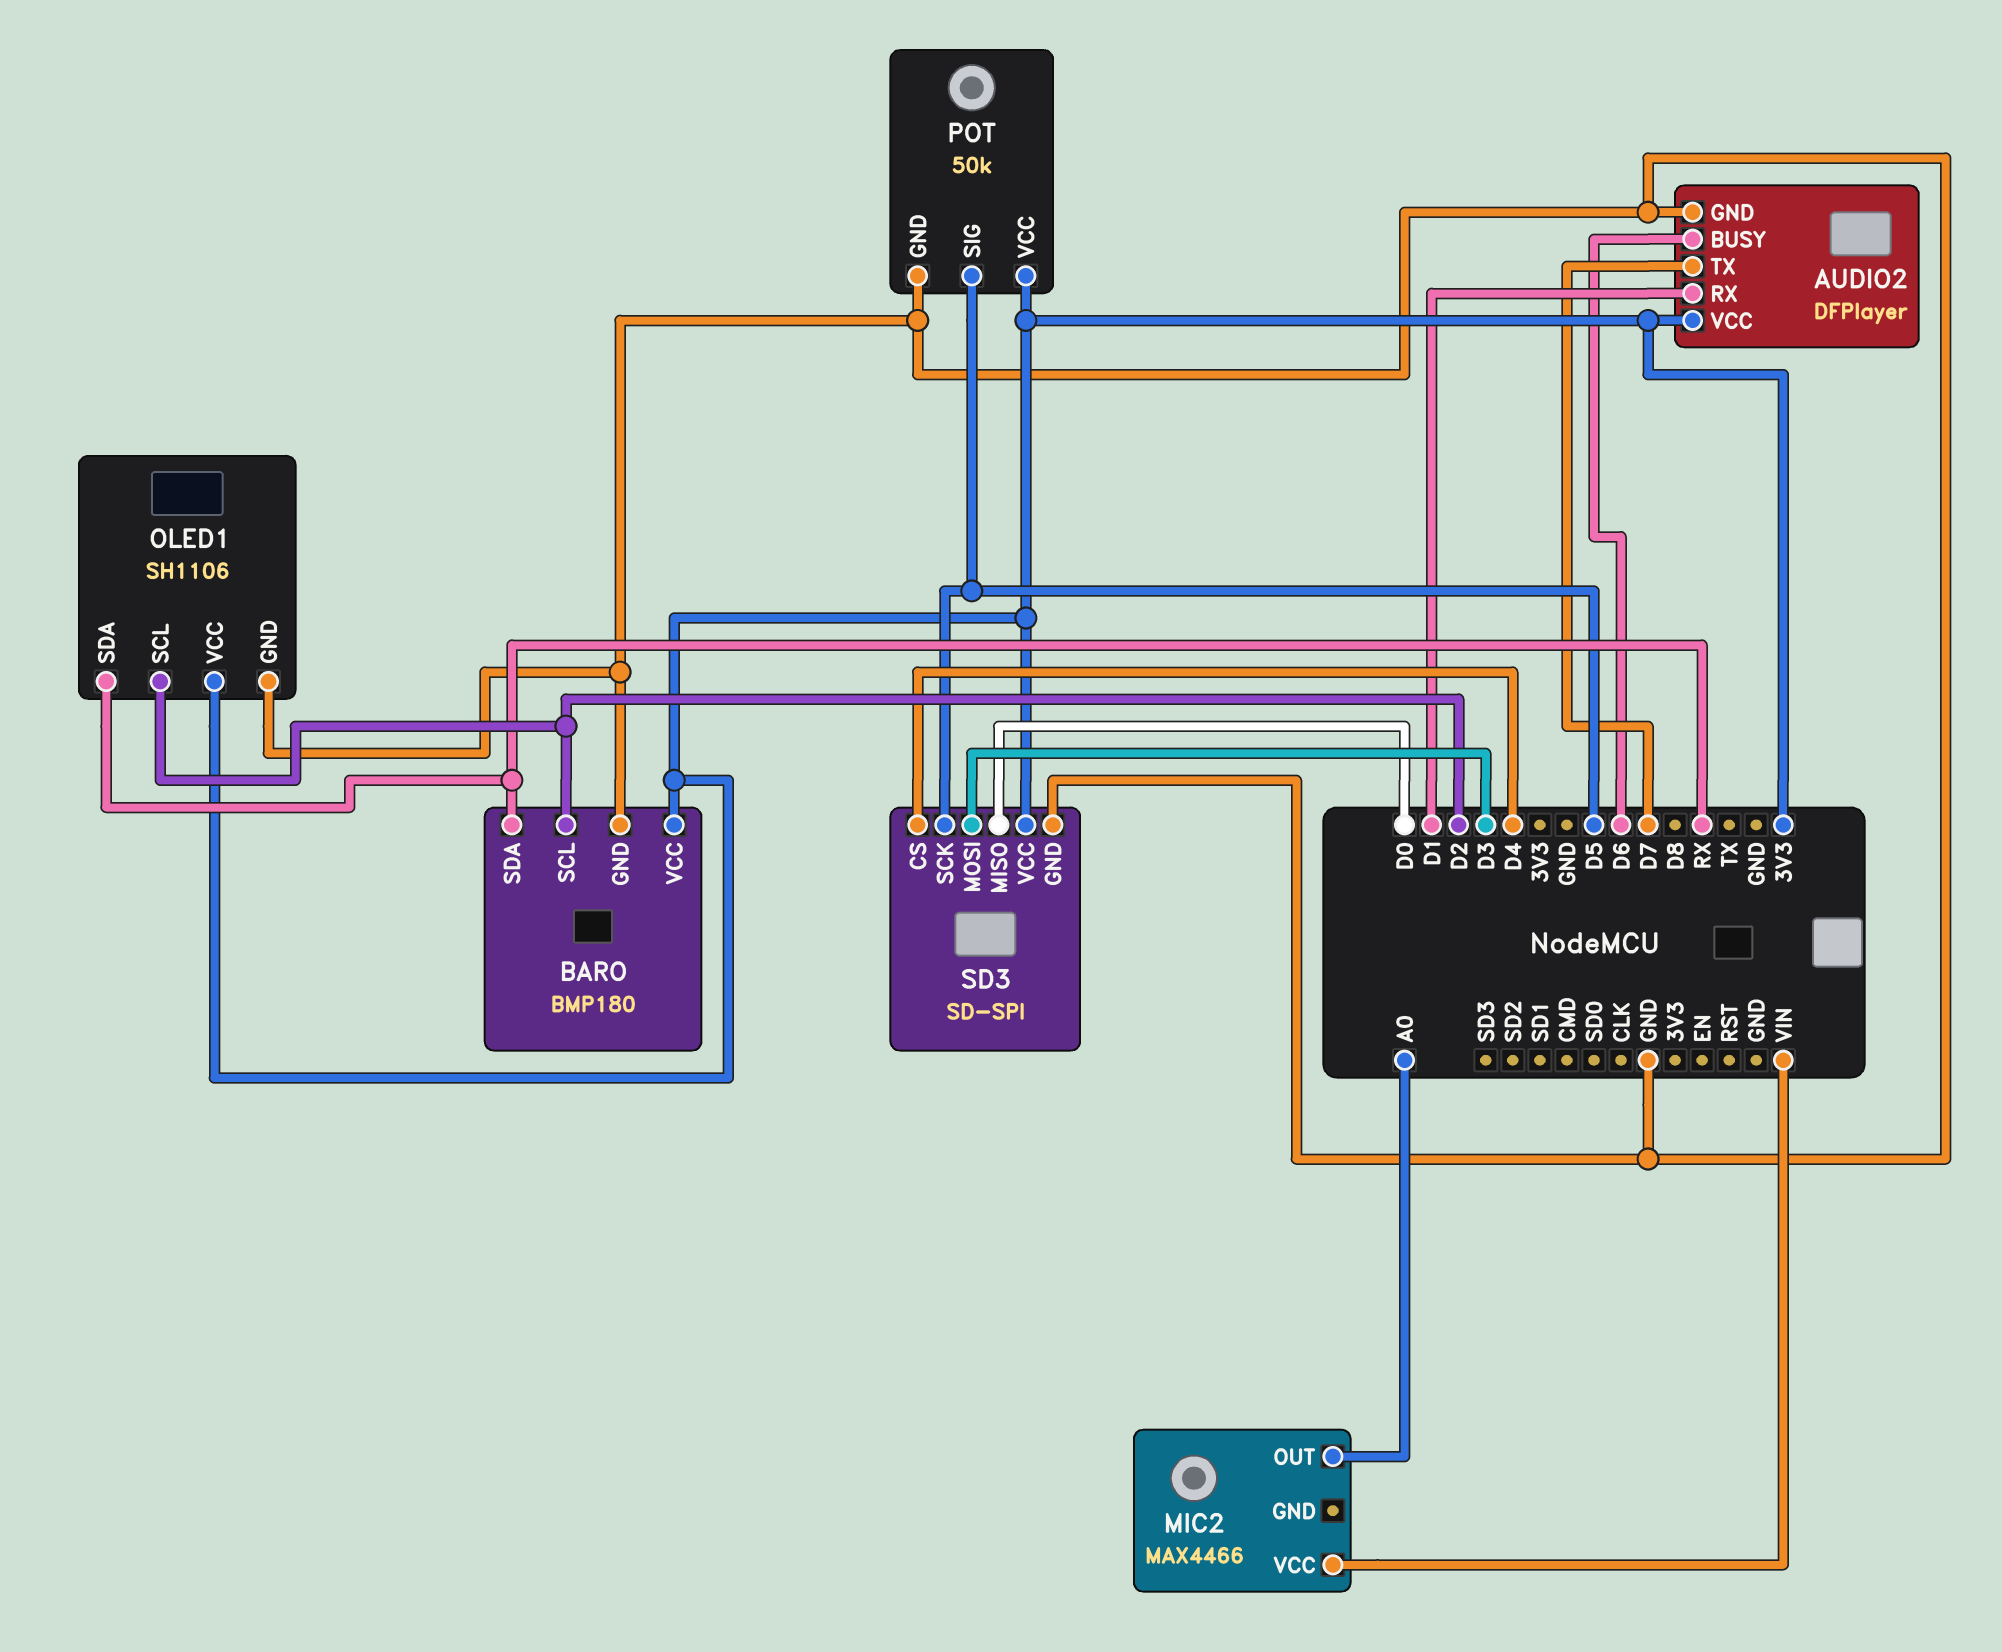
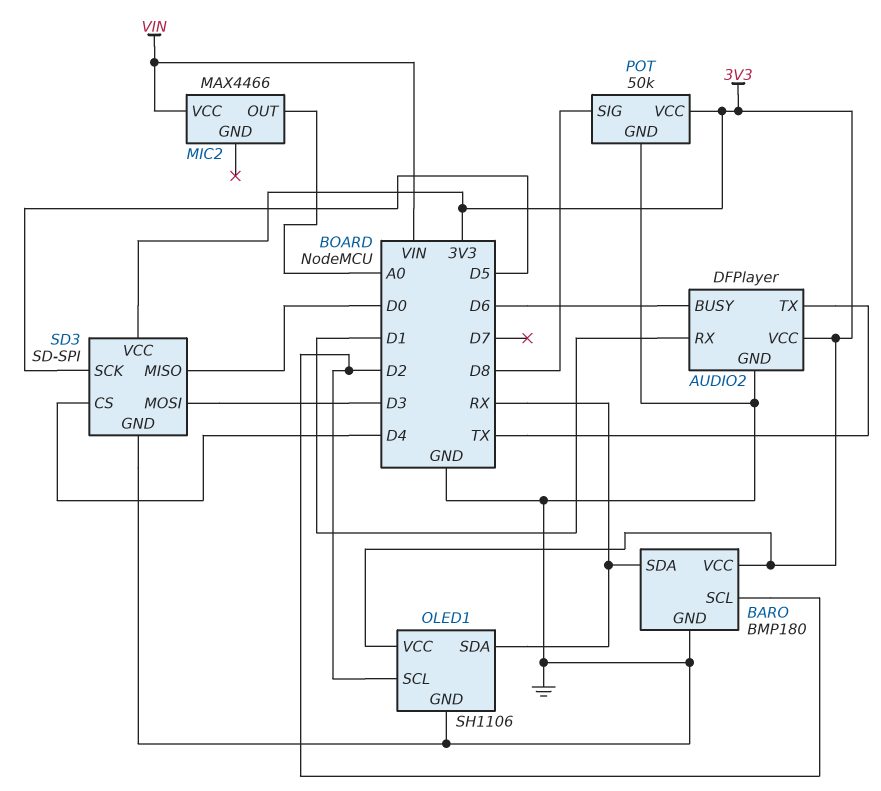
AUDIO2 pin TX: D7 -> TX
POT pin SIG: D5 -> D8

